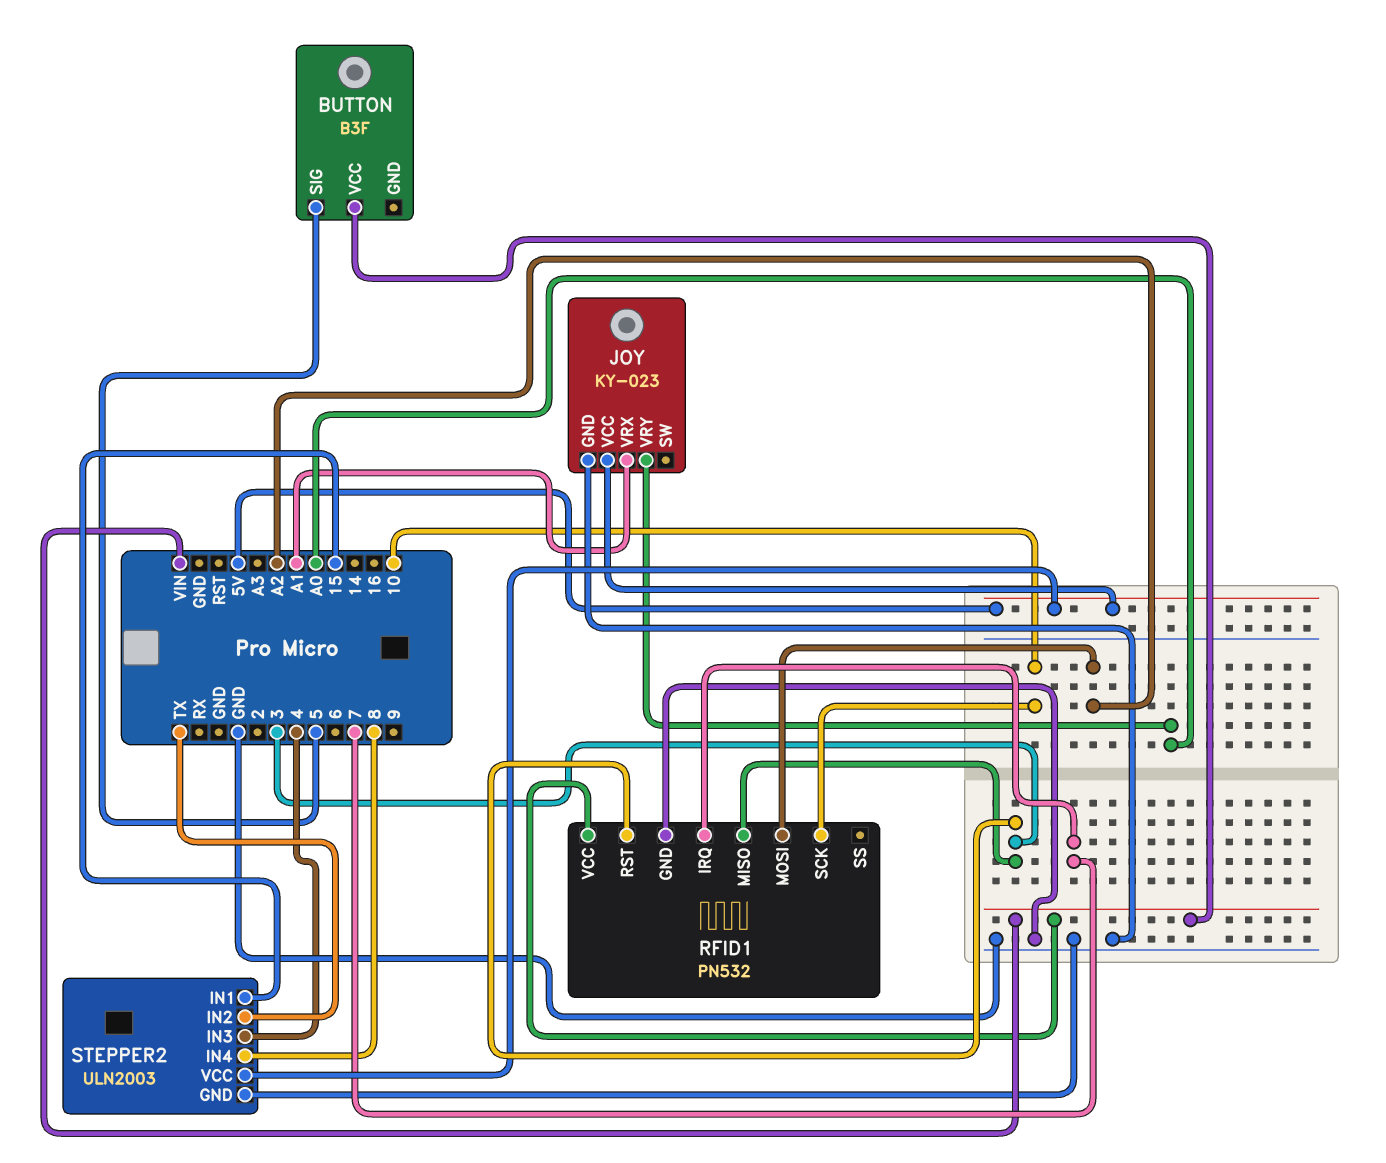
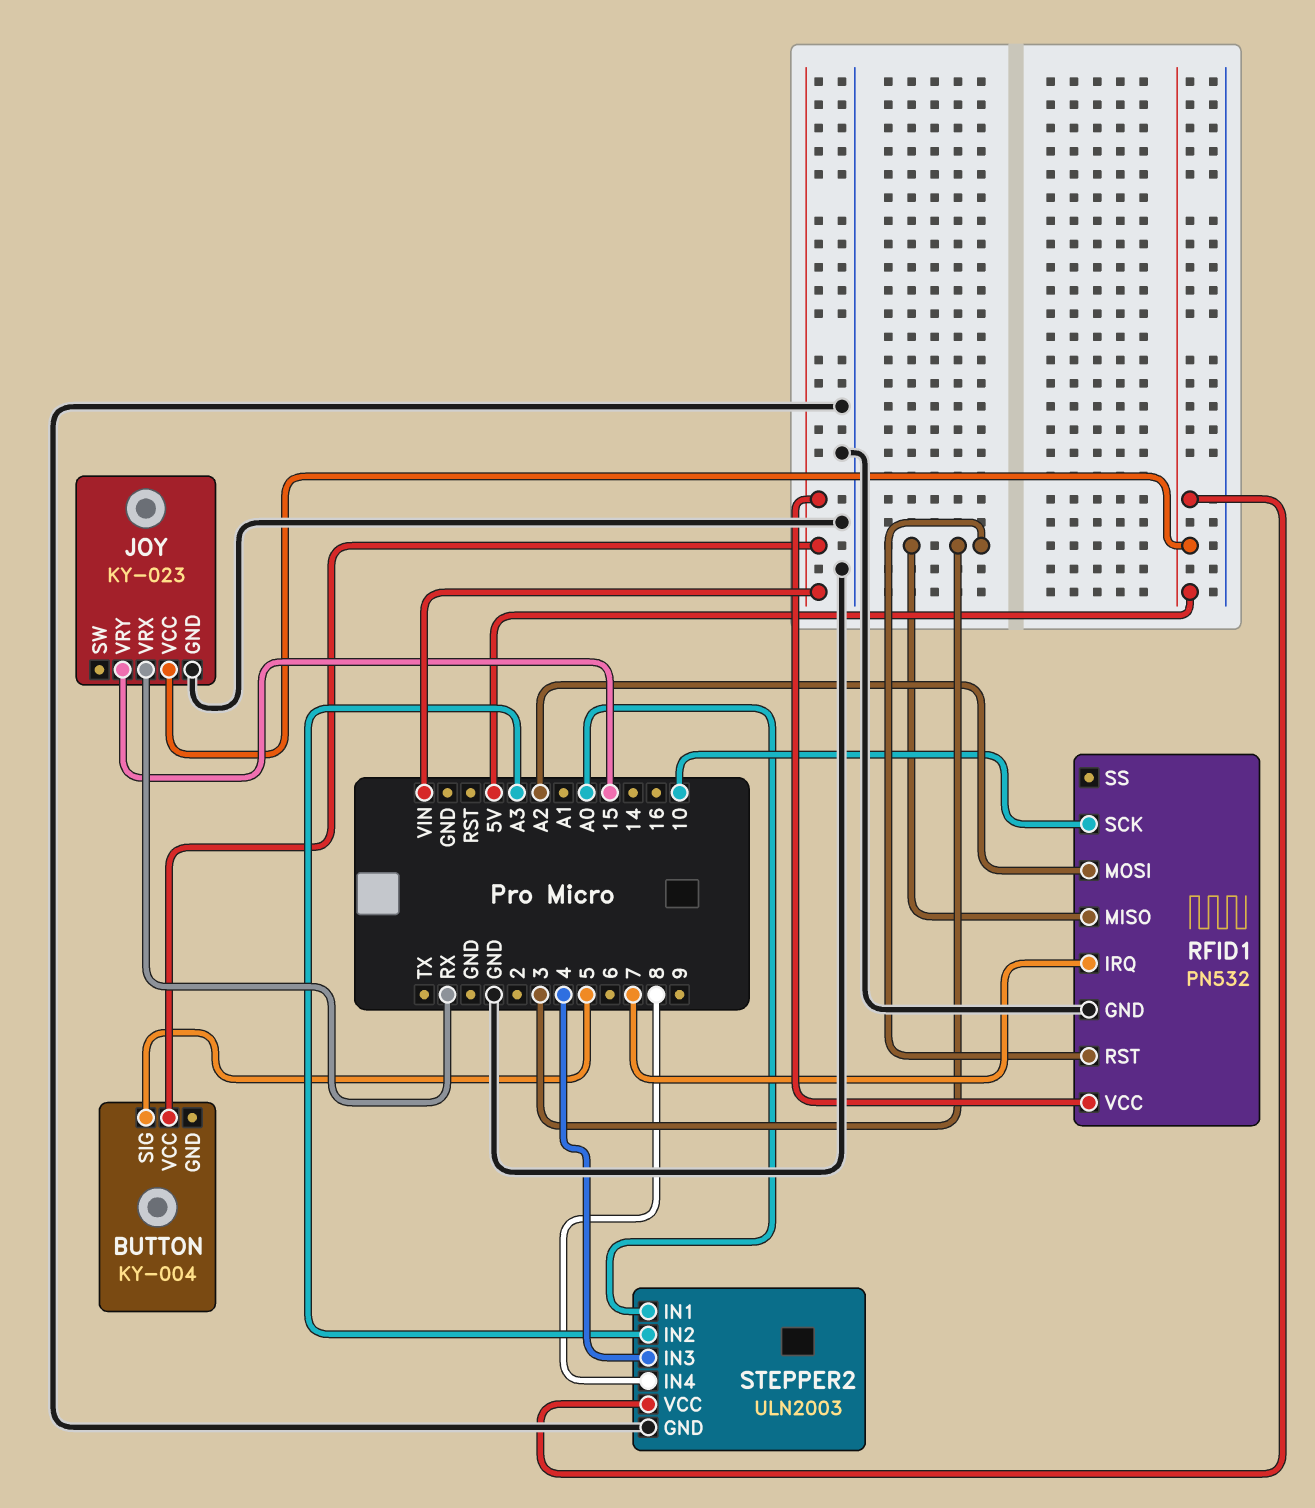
BUTTON: B3F -> KY-004
JOY pin VRX: A1 -> RX
JOY pin VRY: A0 -> 15
STEPPER2 pin IN1: 15 -> A0
STEPPER2 pin IN2: TX -> A3

